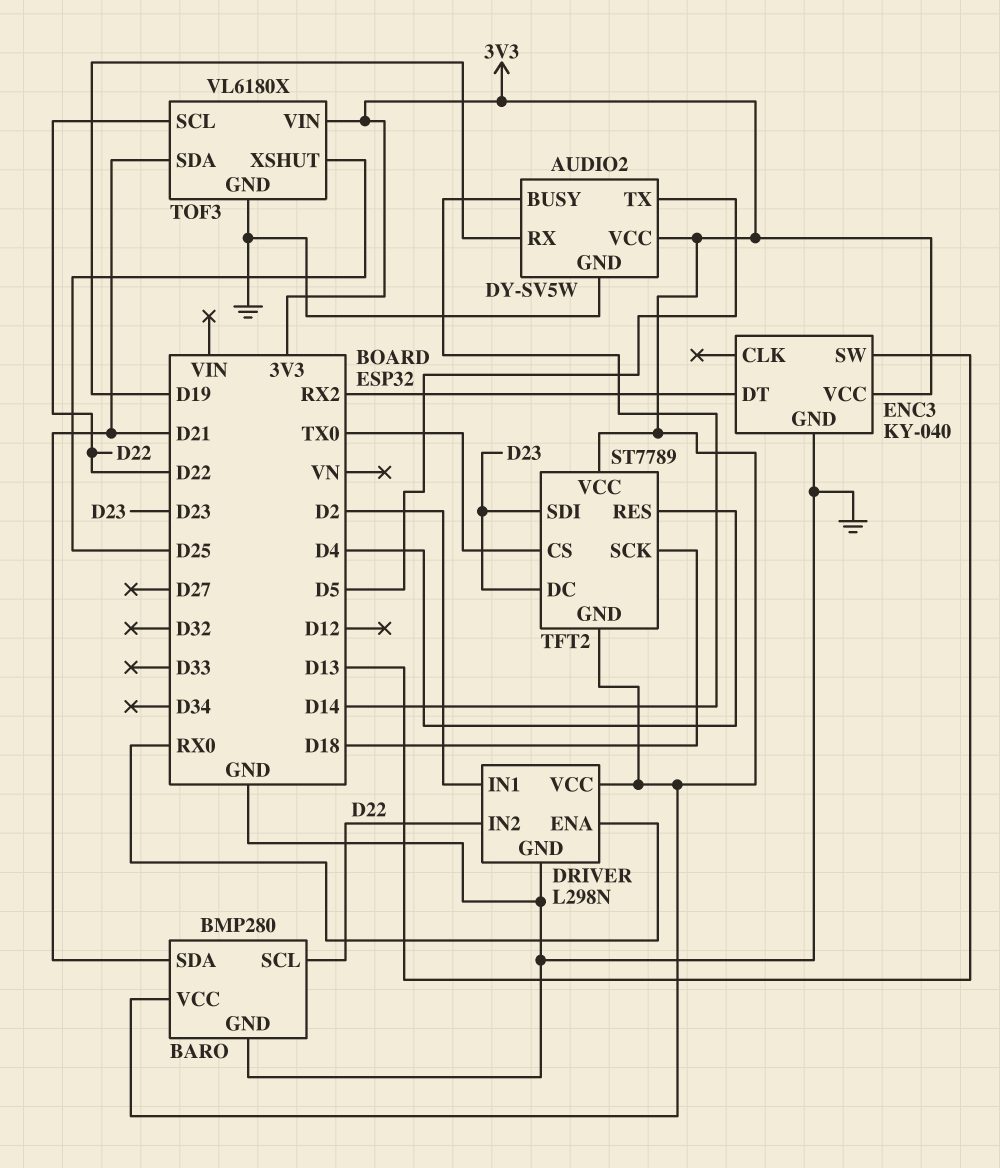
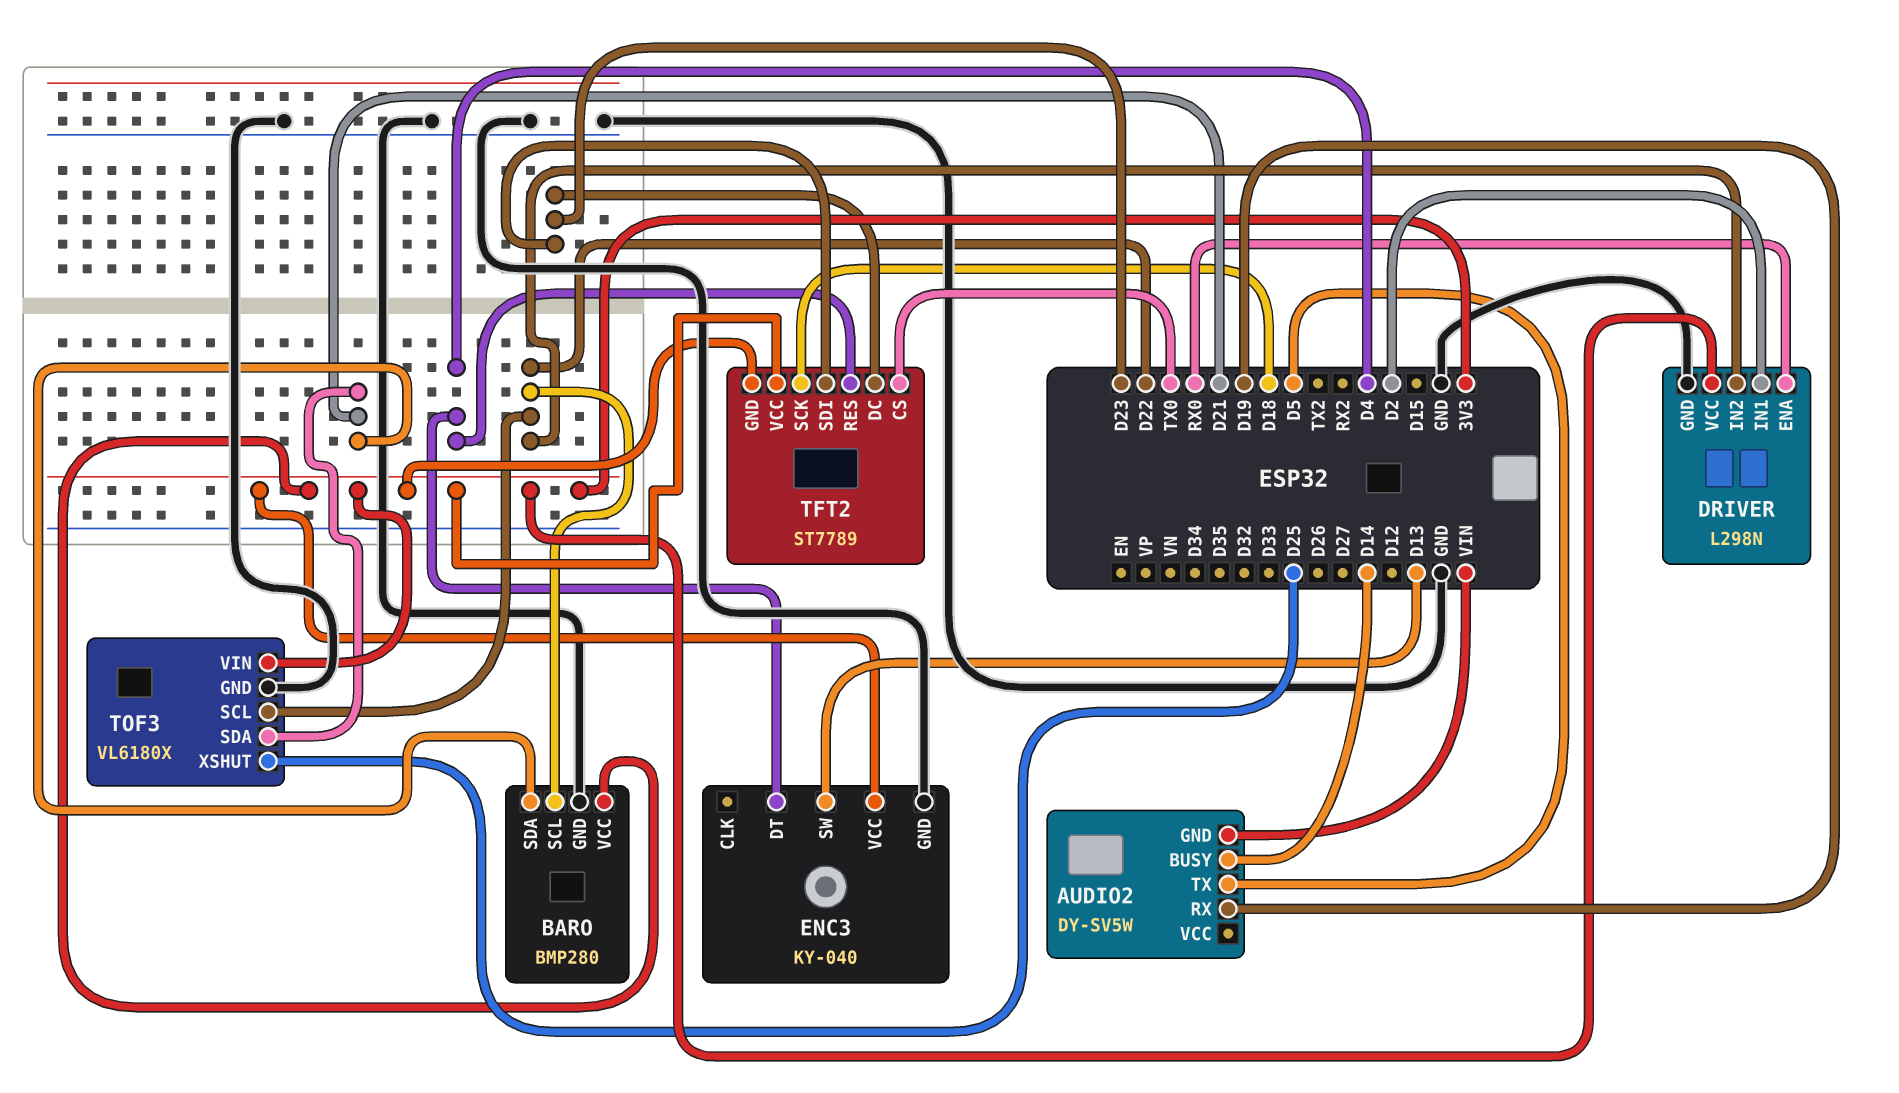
AUDIO2 pin GND: GND -> VIN
AUDIO2 pin VCC: 3V3 -> none
ENC3 pin DT: RX2 -> D4

